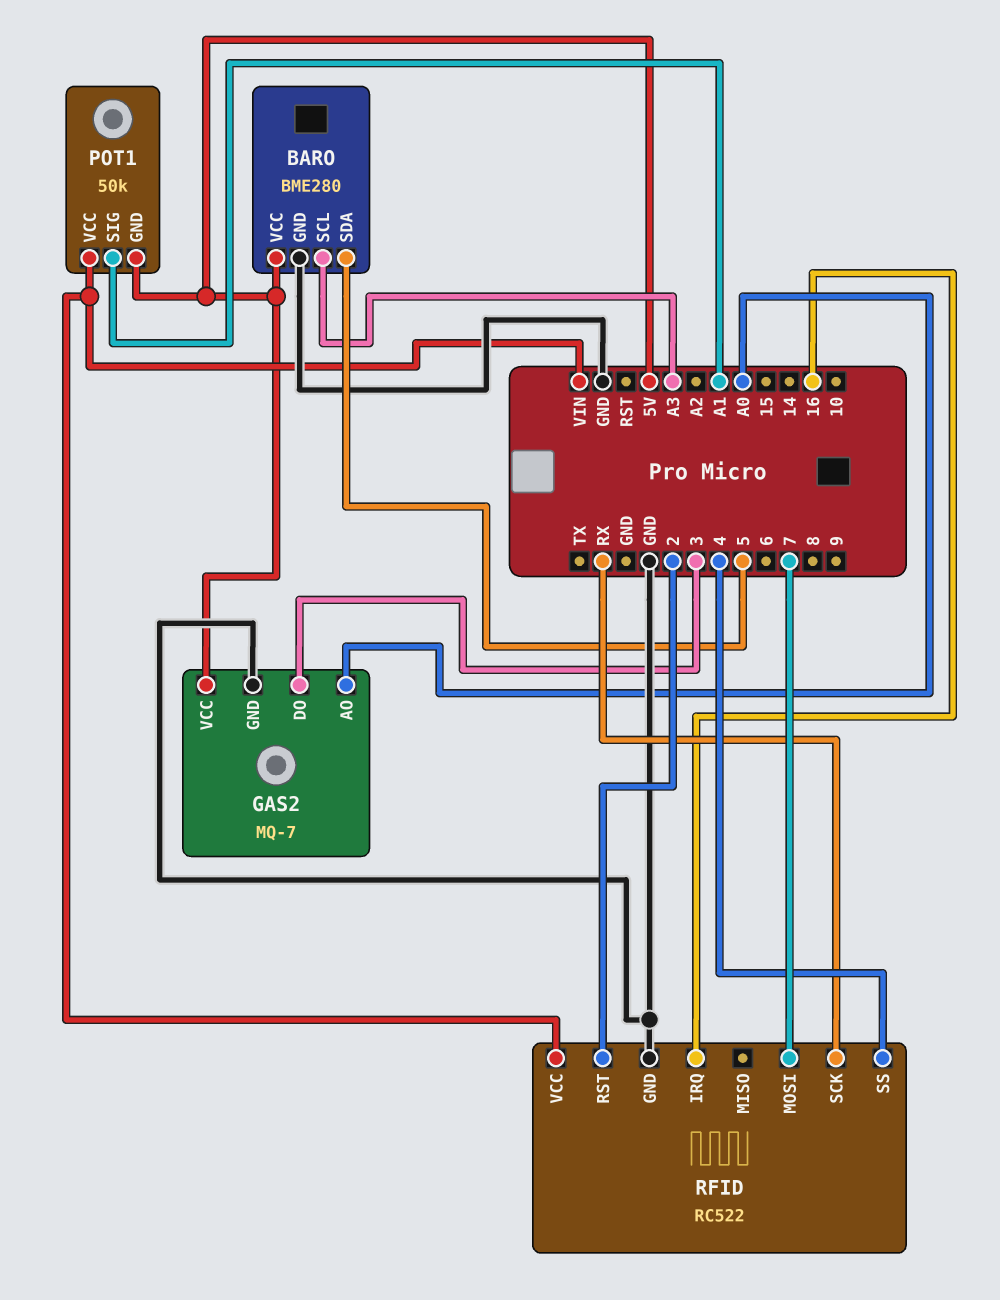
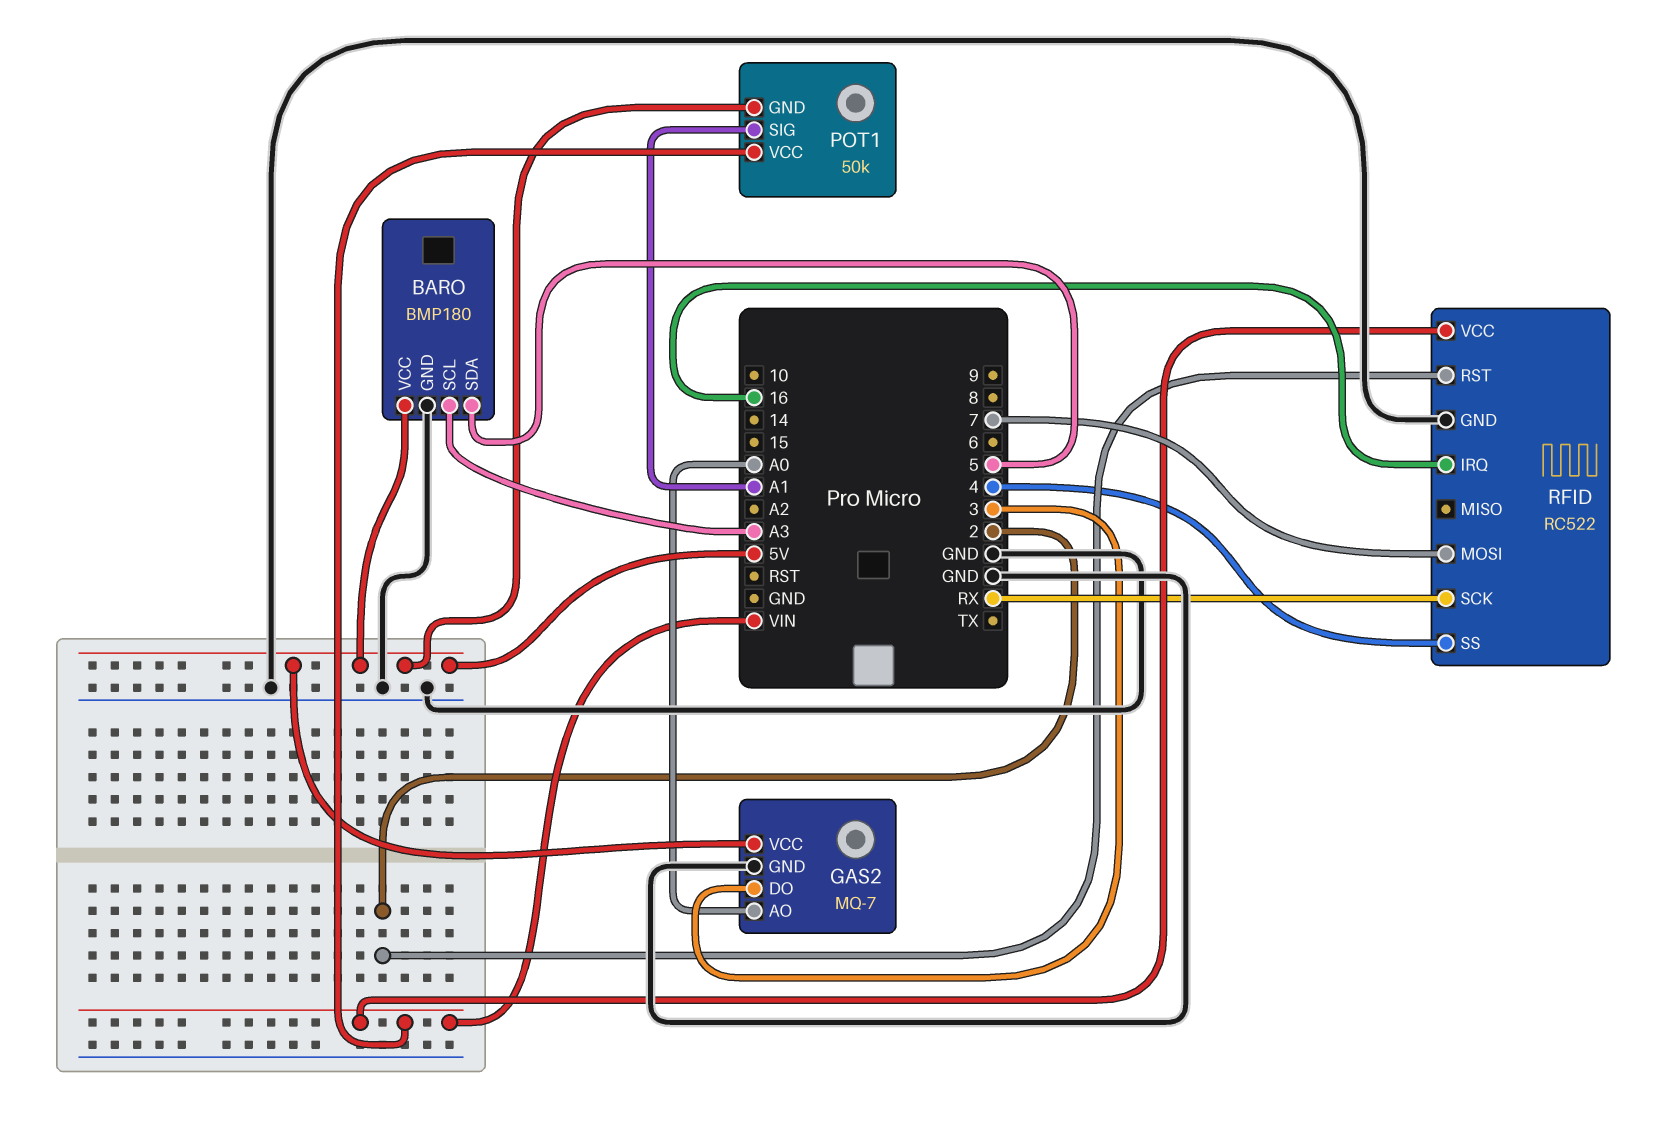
BARO: BME280 -> BMP180

